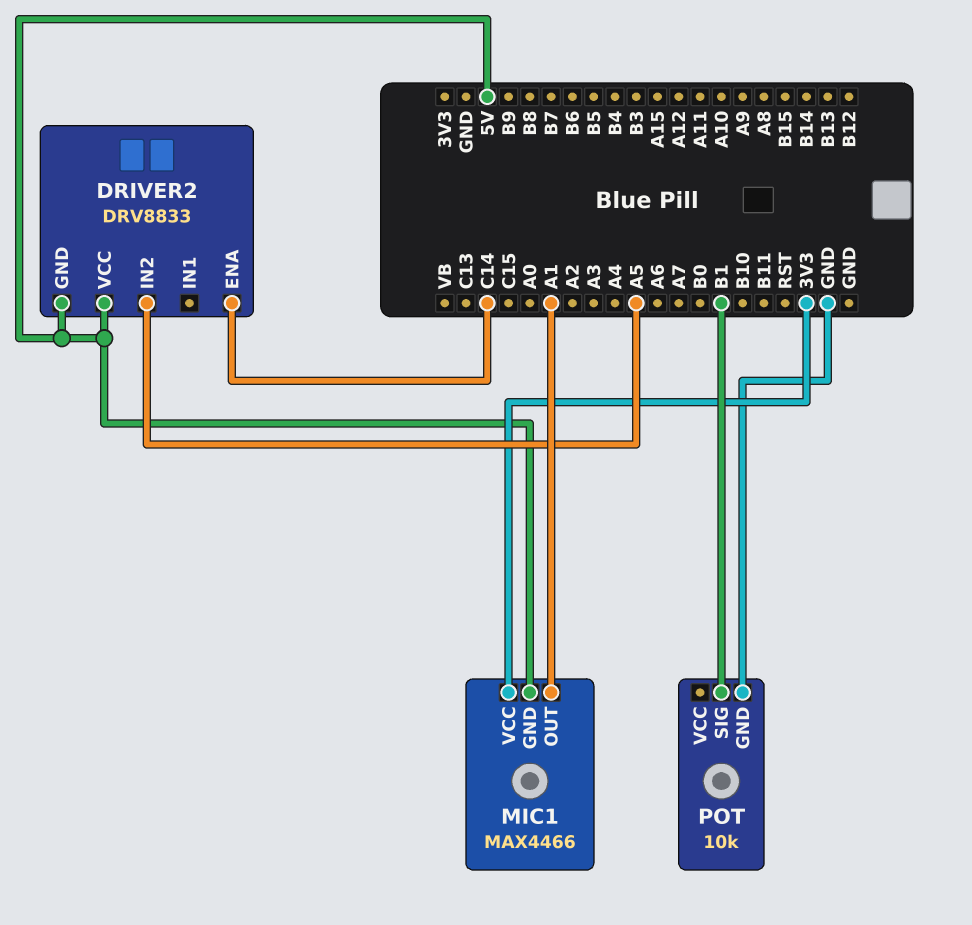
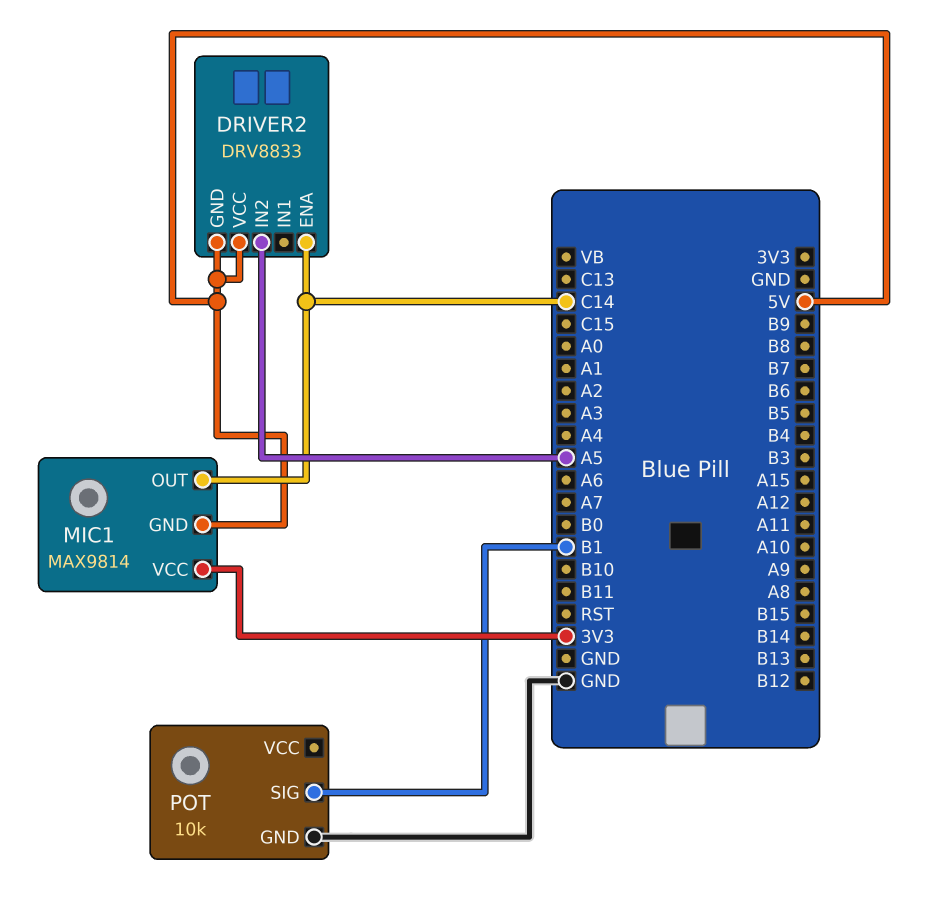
MIC1: MAX4466 -> MAX9814
MIC1 pin OUT: A1 -> C14

